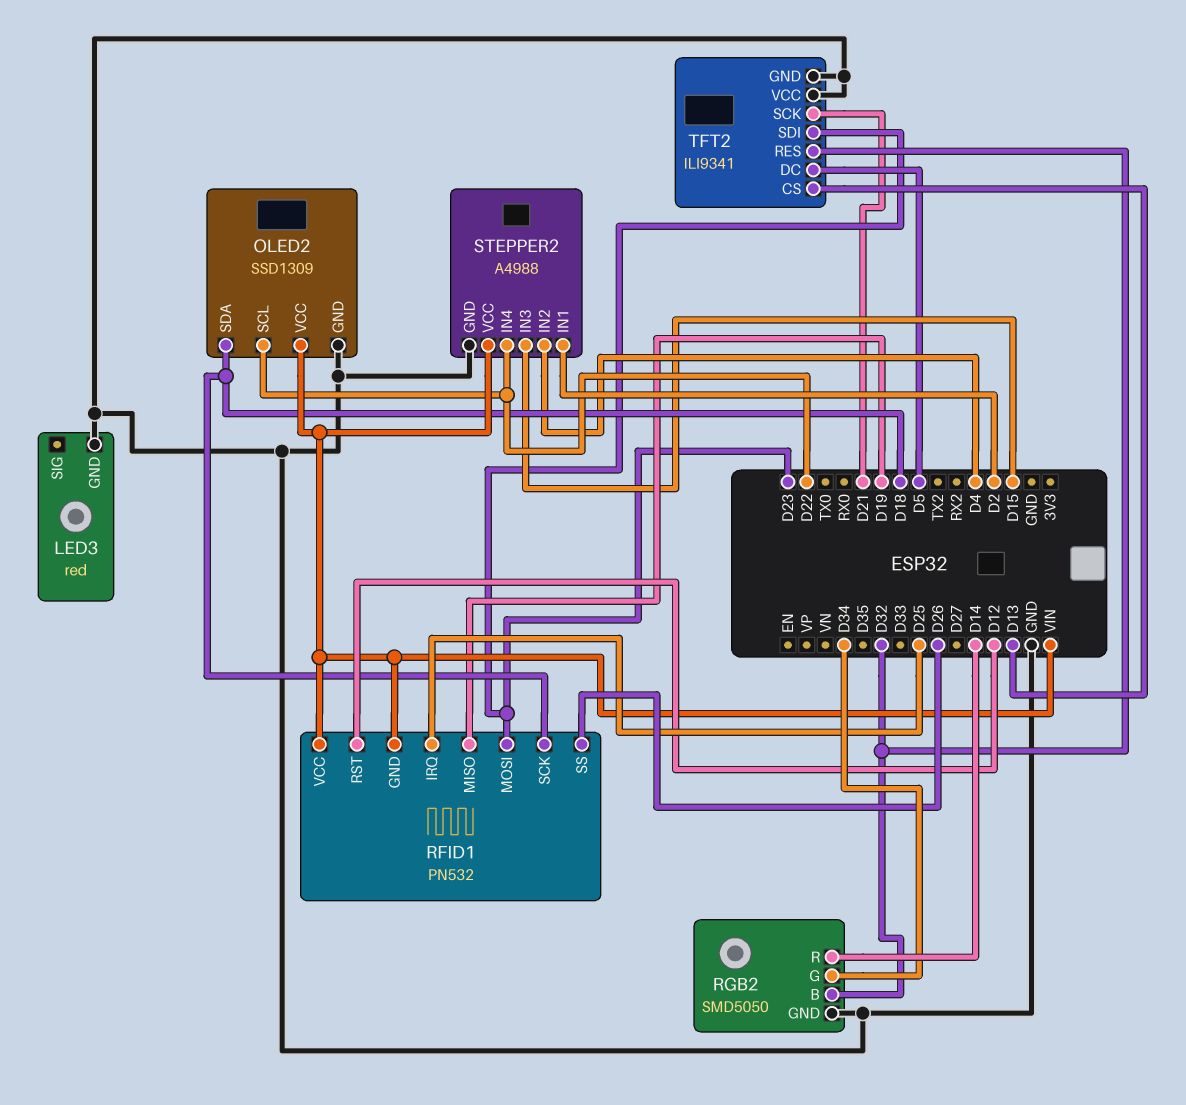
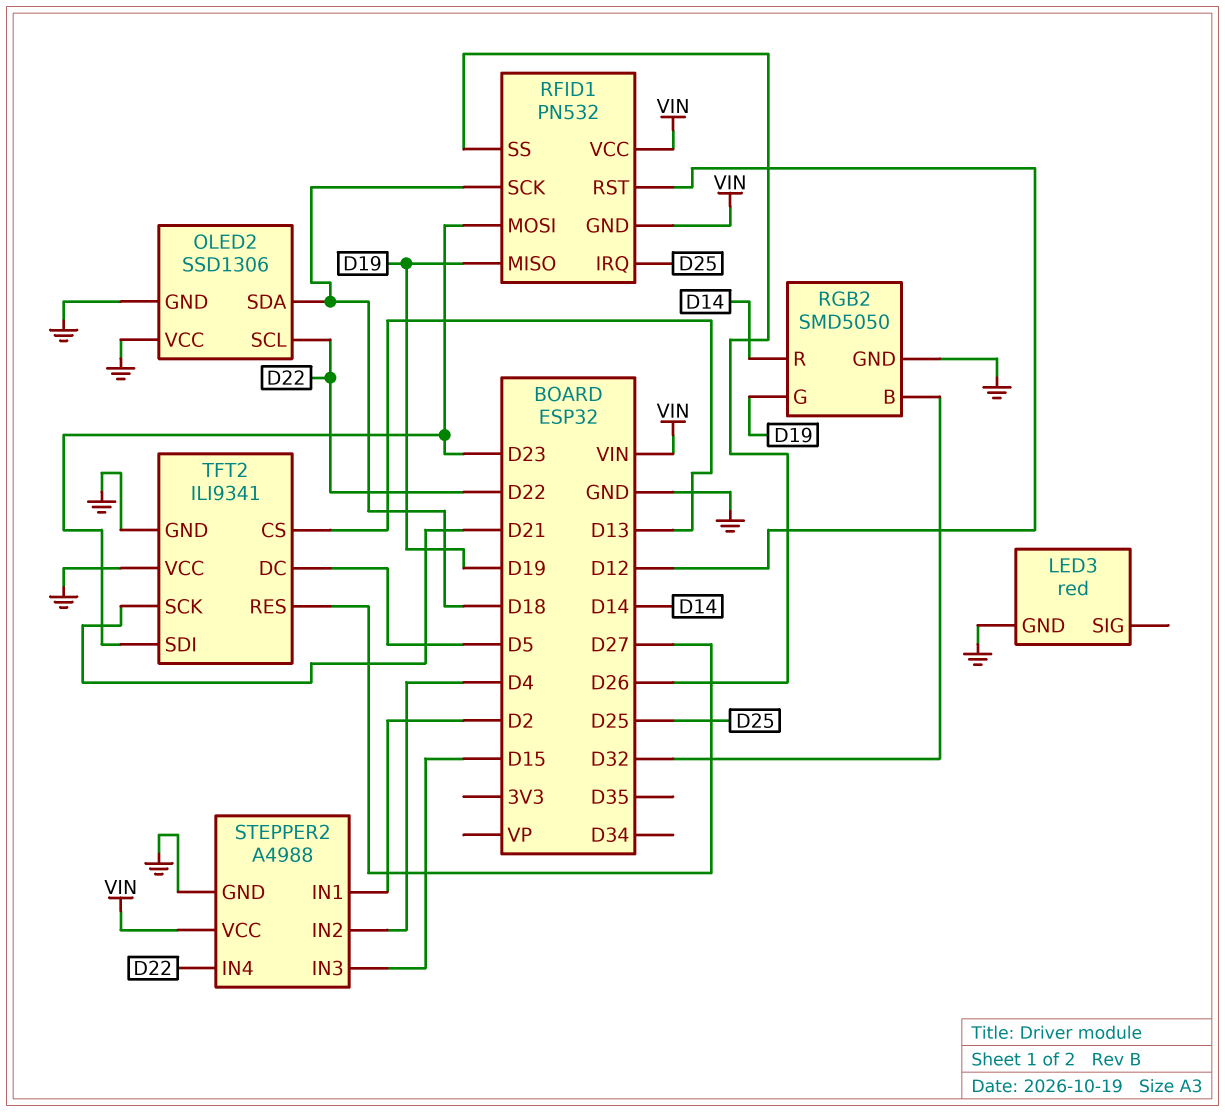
OLED2: SSD1309 -> SSD1306
OLED2 pin VCC: VIN -> GND
RGB2 pin G: D34 -> D19
TFT2 pin RES: D32 -> D27

